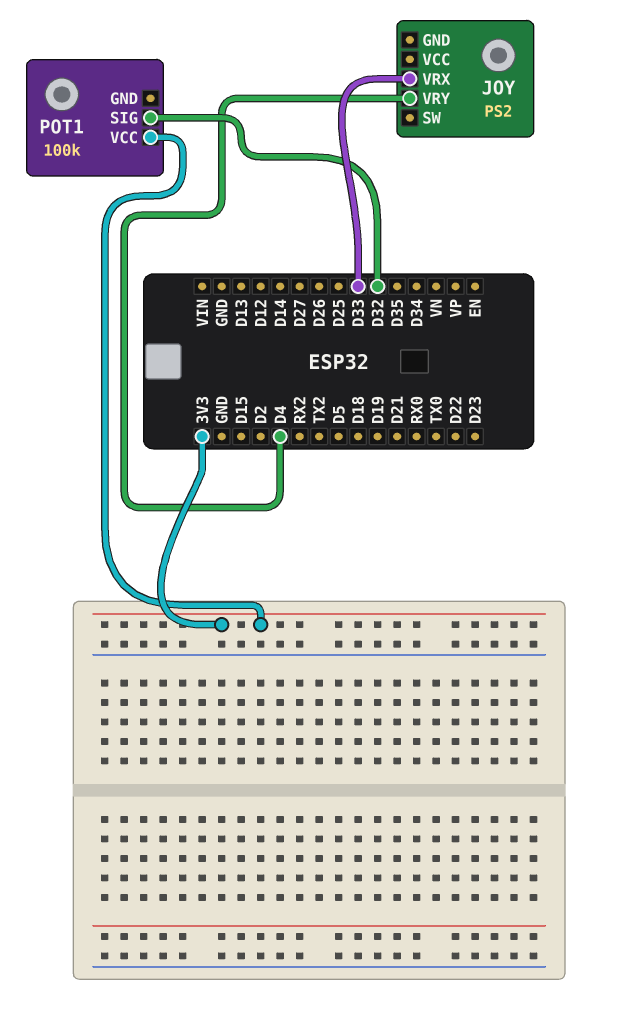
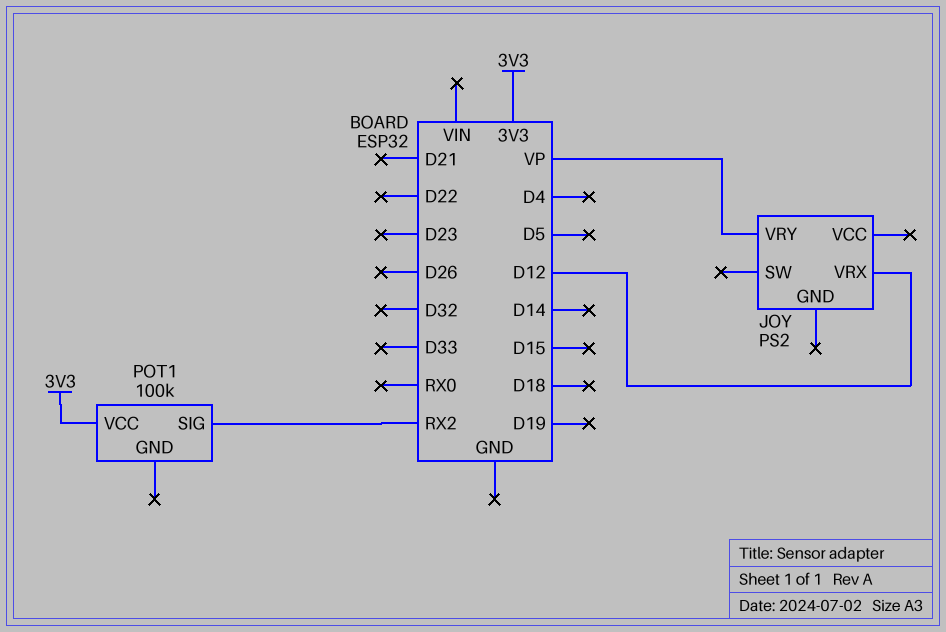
JOY pin VRX: D33 -> D12
JOY pin VRY: D4 -> VP
POT1 pin SIG: D32 -> RX2

